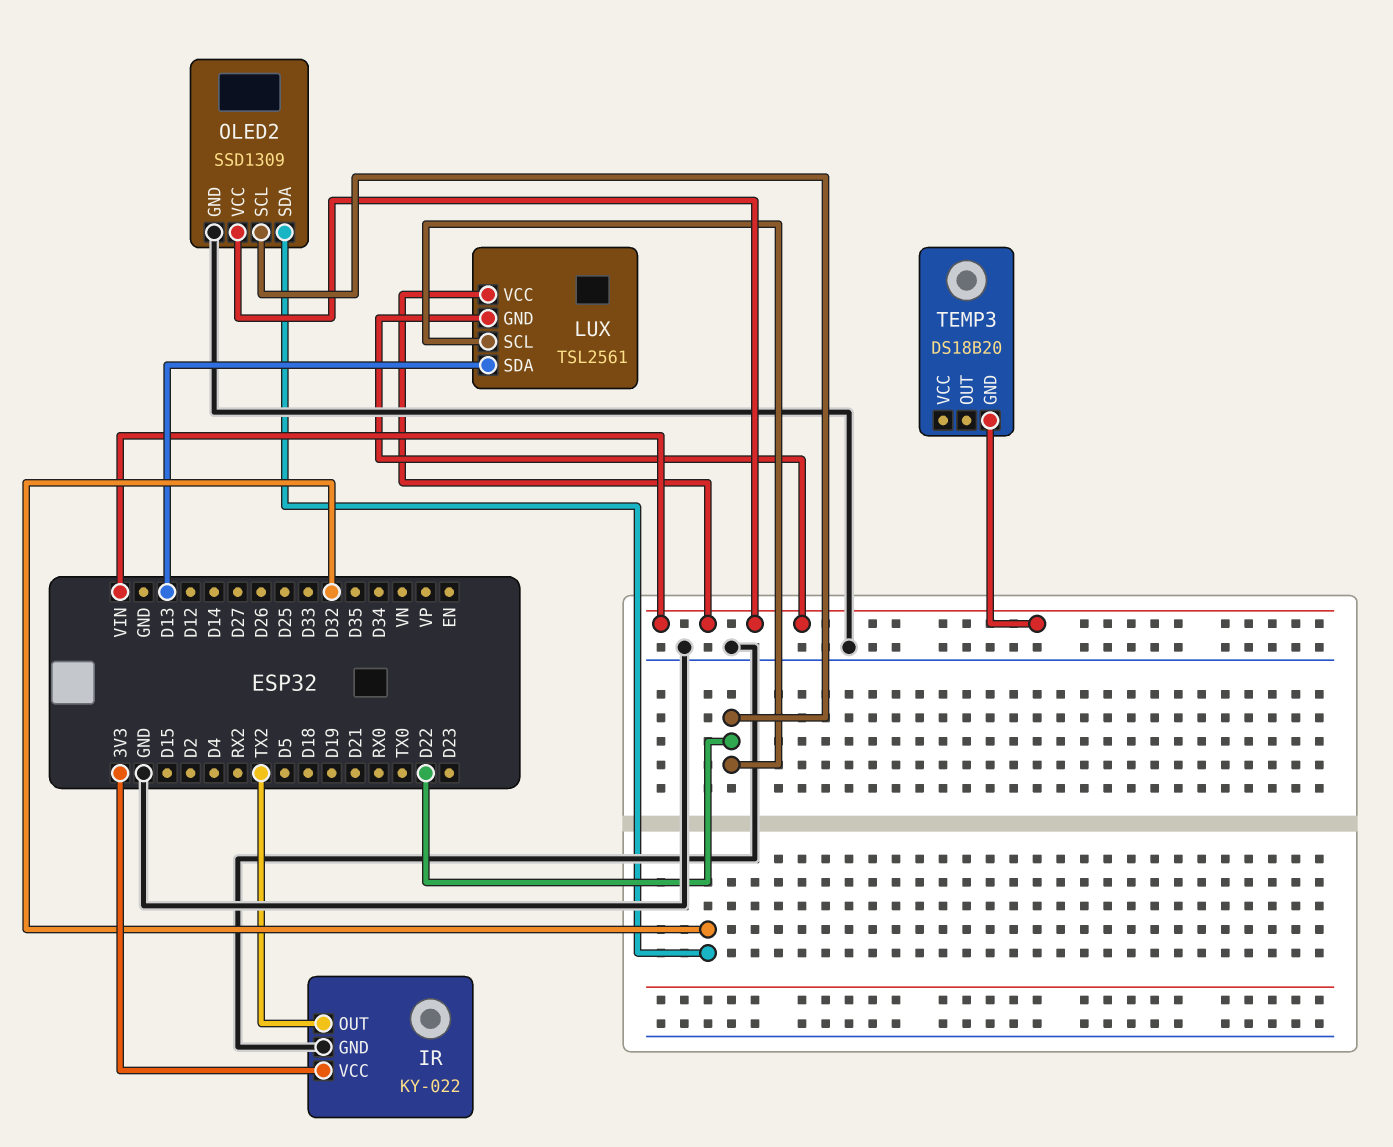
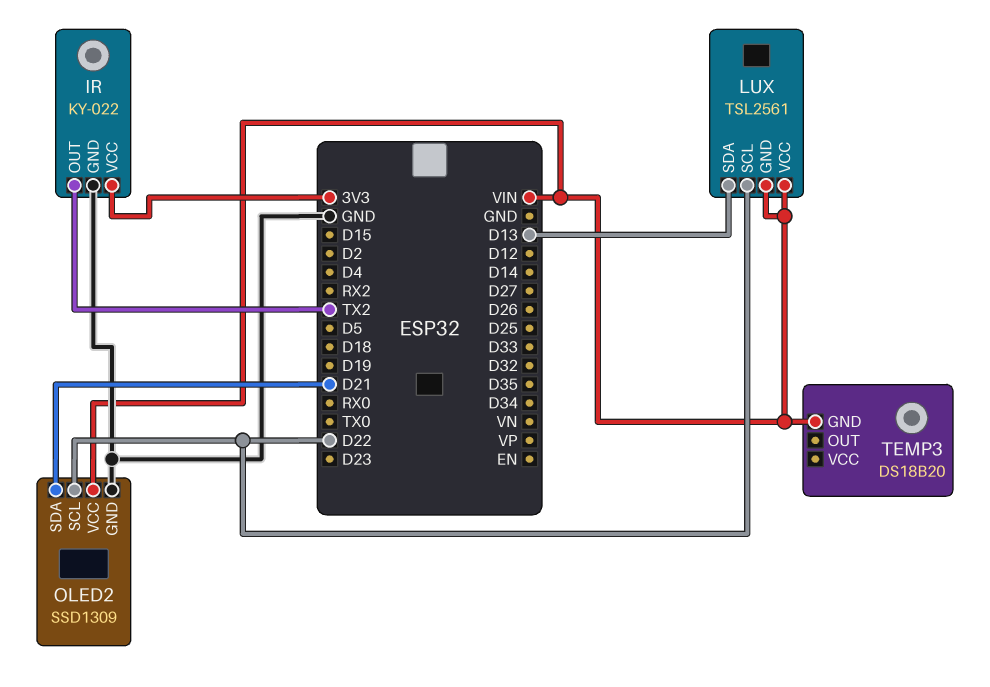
OLED2 pin SDA: D32 -> D21

